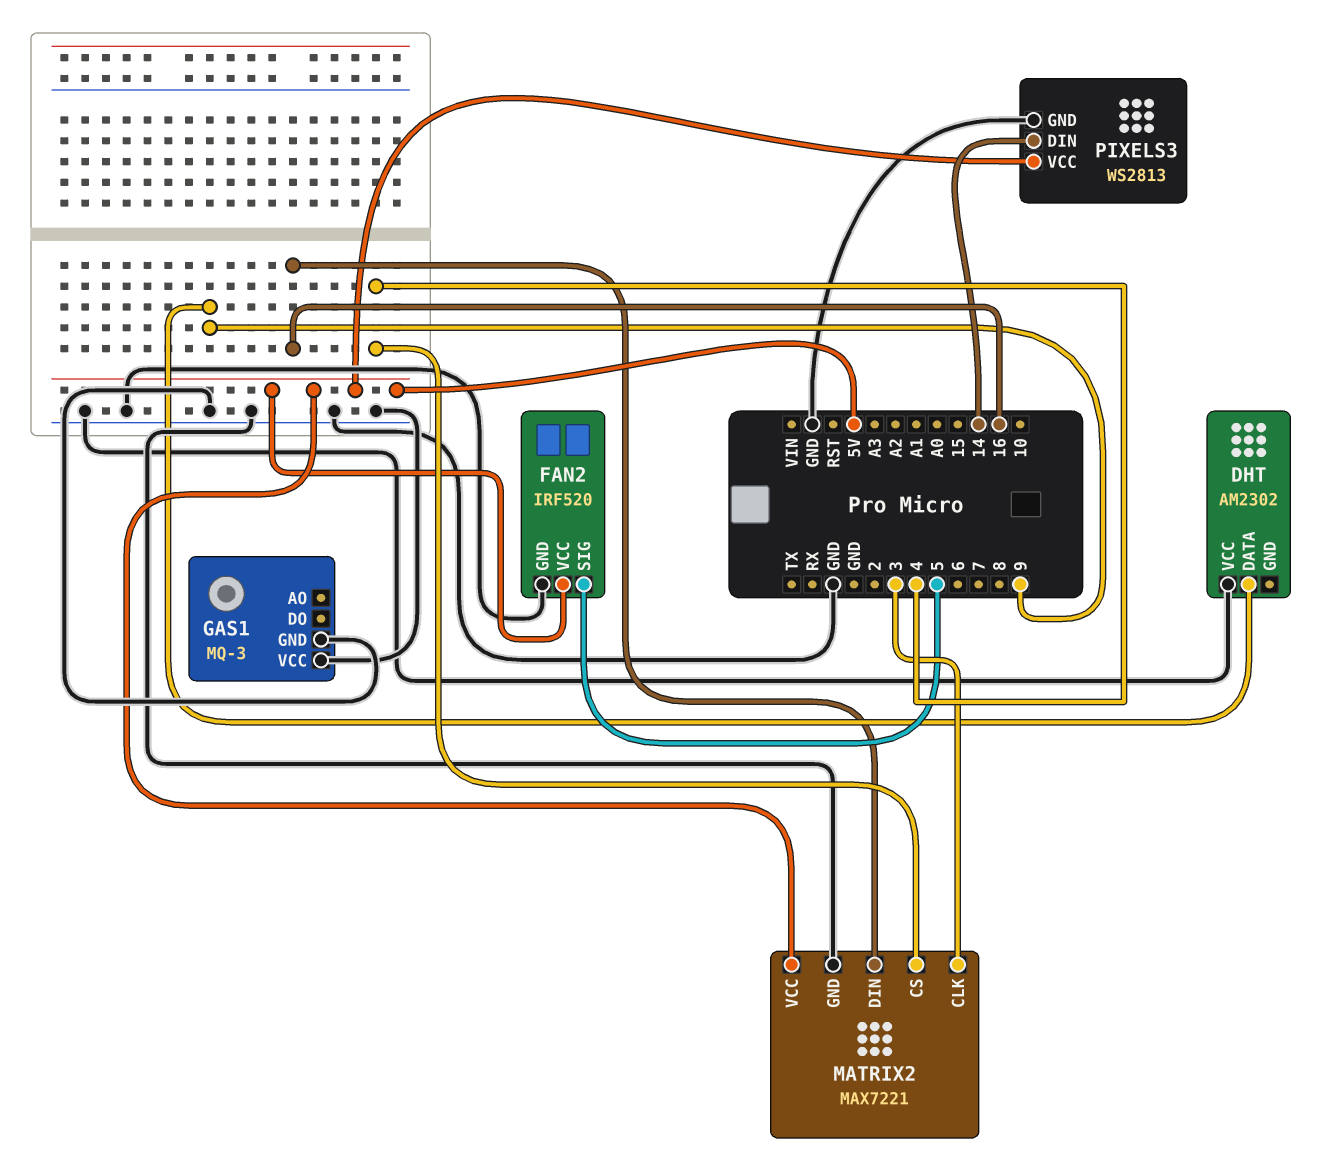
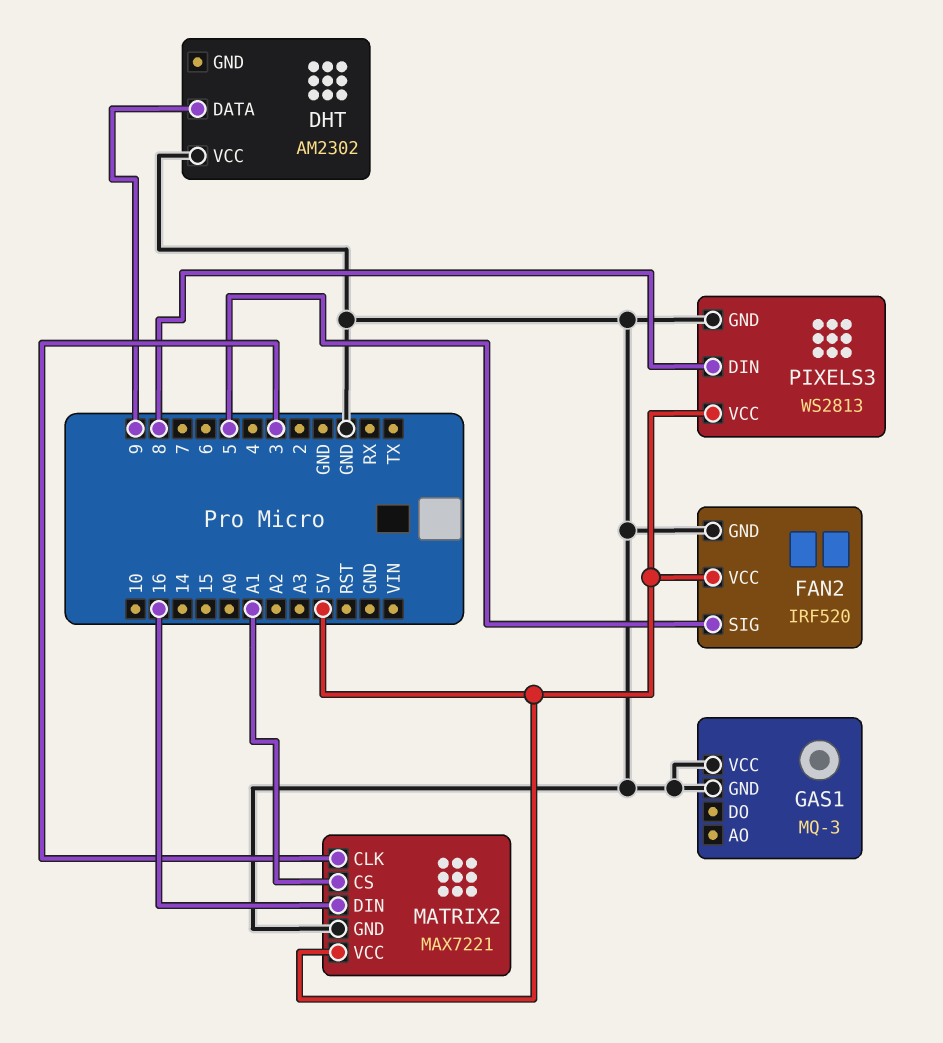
MATRIX2 pin CS: 4 -> A1
PIXELS3 pin DIN: 14 -> 8

